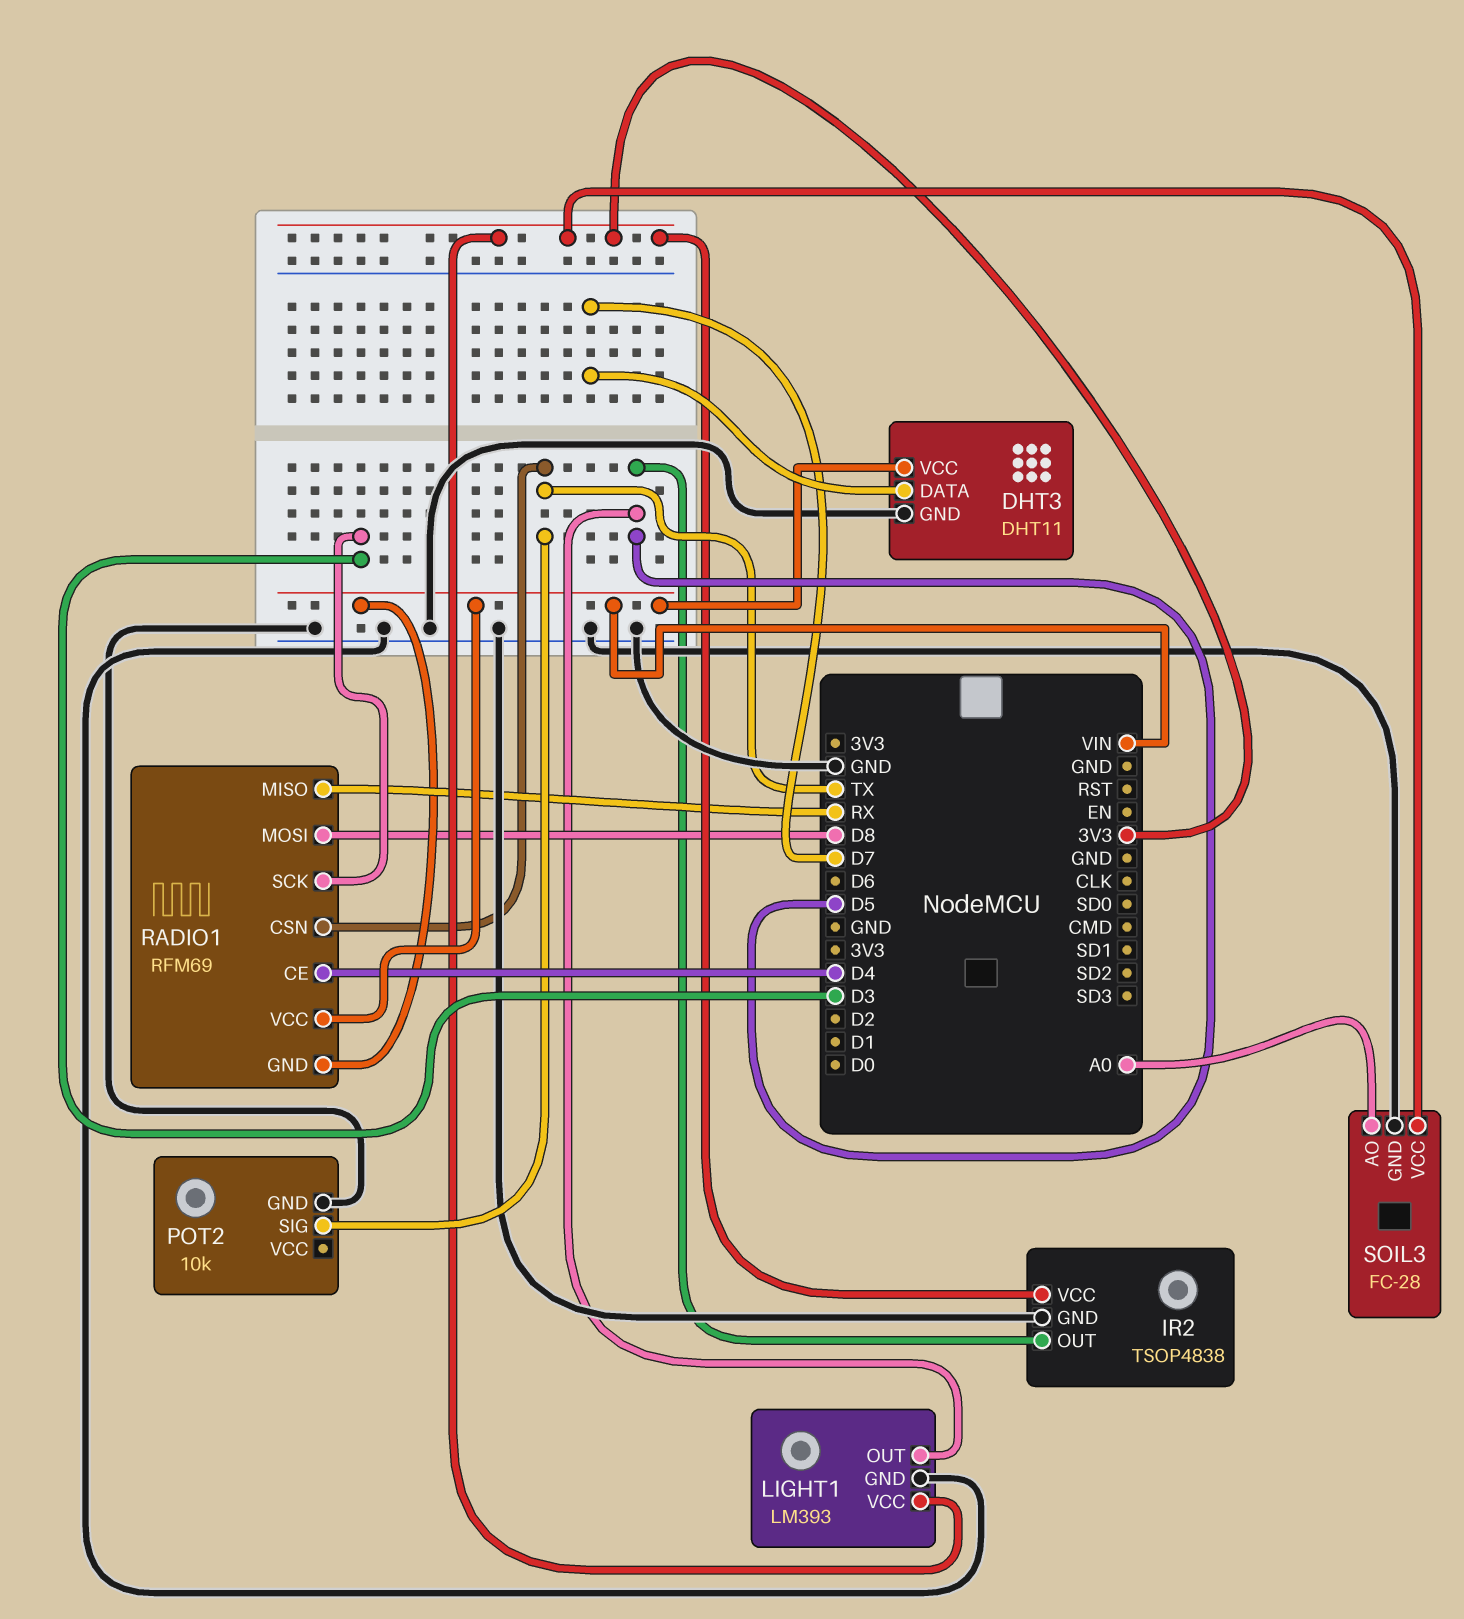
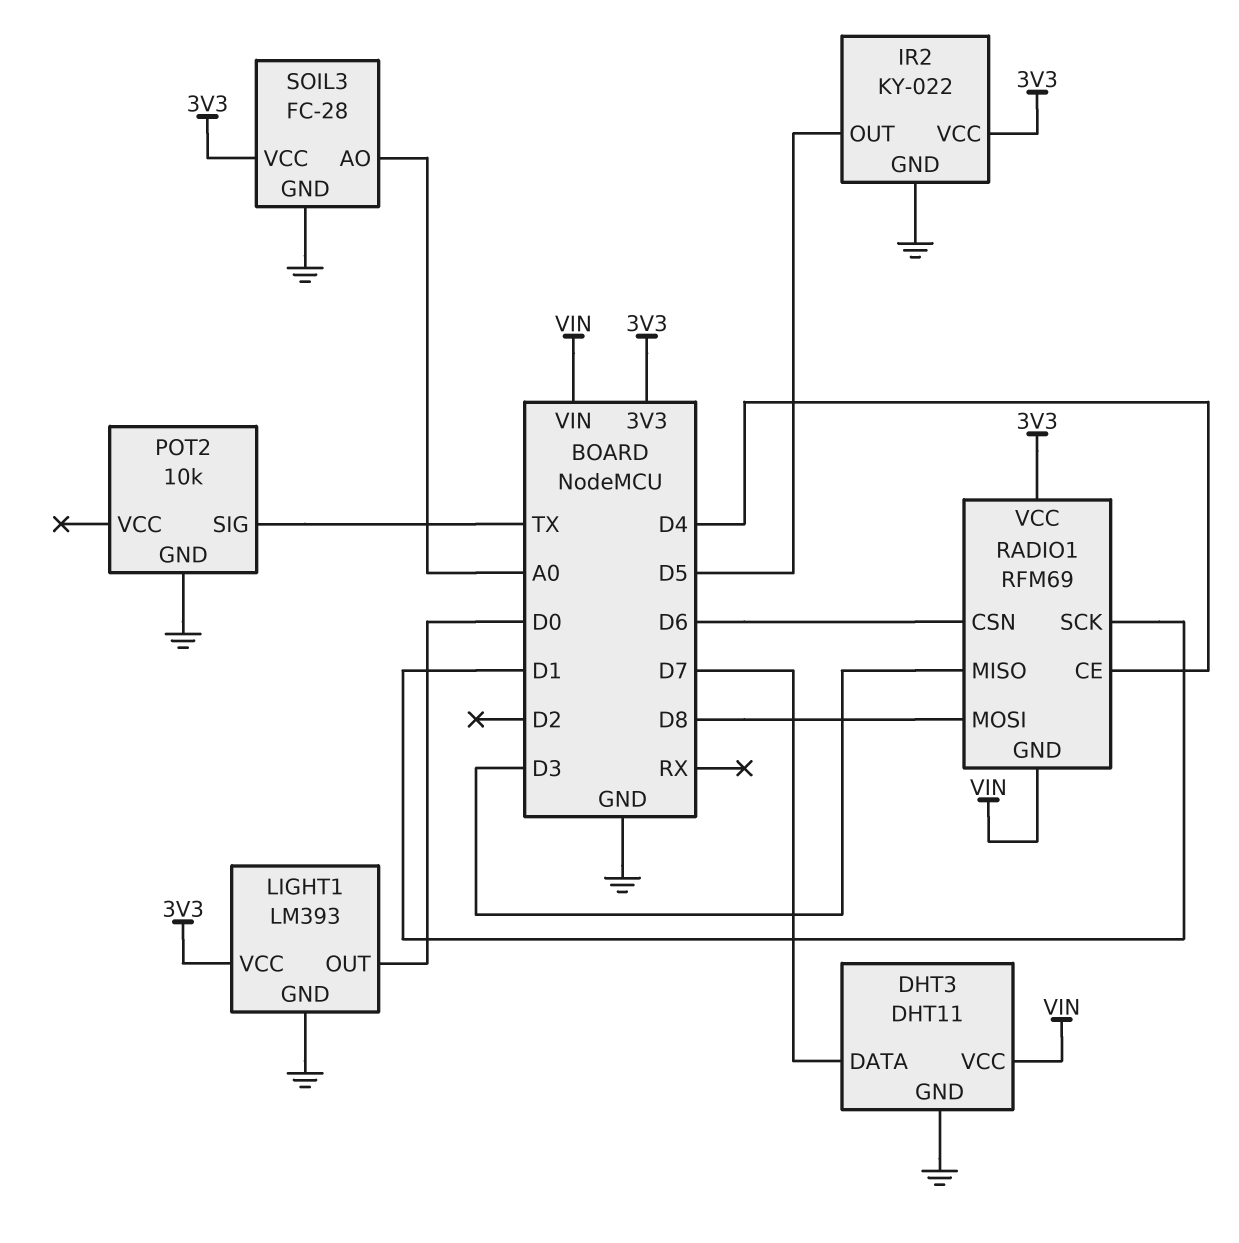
IR2: TSOP4838 -> KY-022
LIGHT1 pin OUT: D5 -> D0
RADIO1 pin CSN: TX -> D6
RADIO1 pin MISO: RX -> D3
RADIO1 pin SCK: D3 -> D1
RADIO1 pin VCC: VIN -> 3V3

